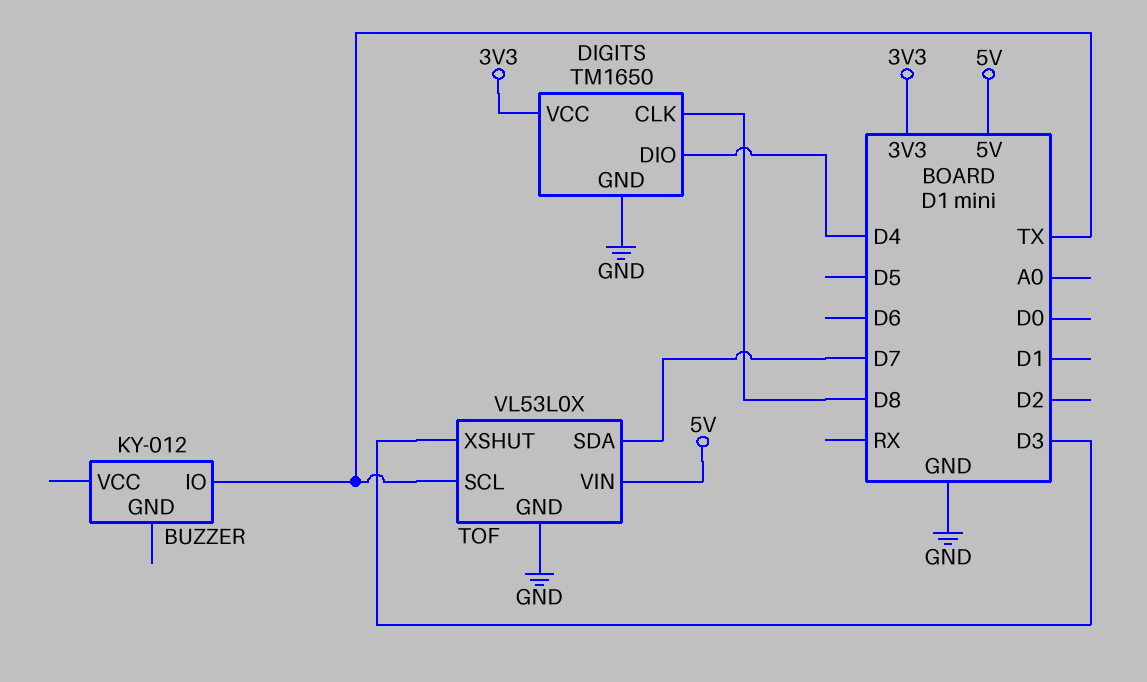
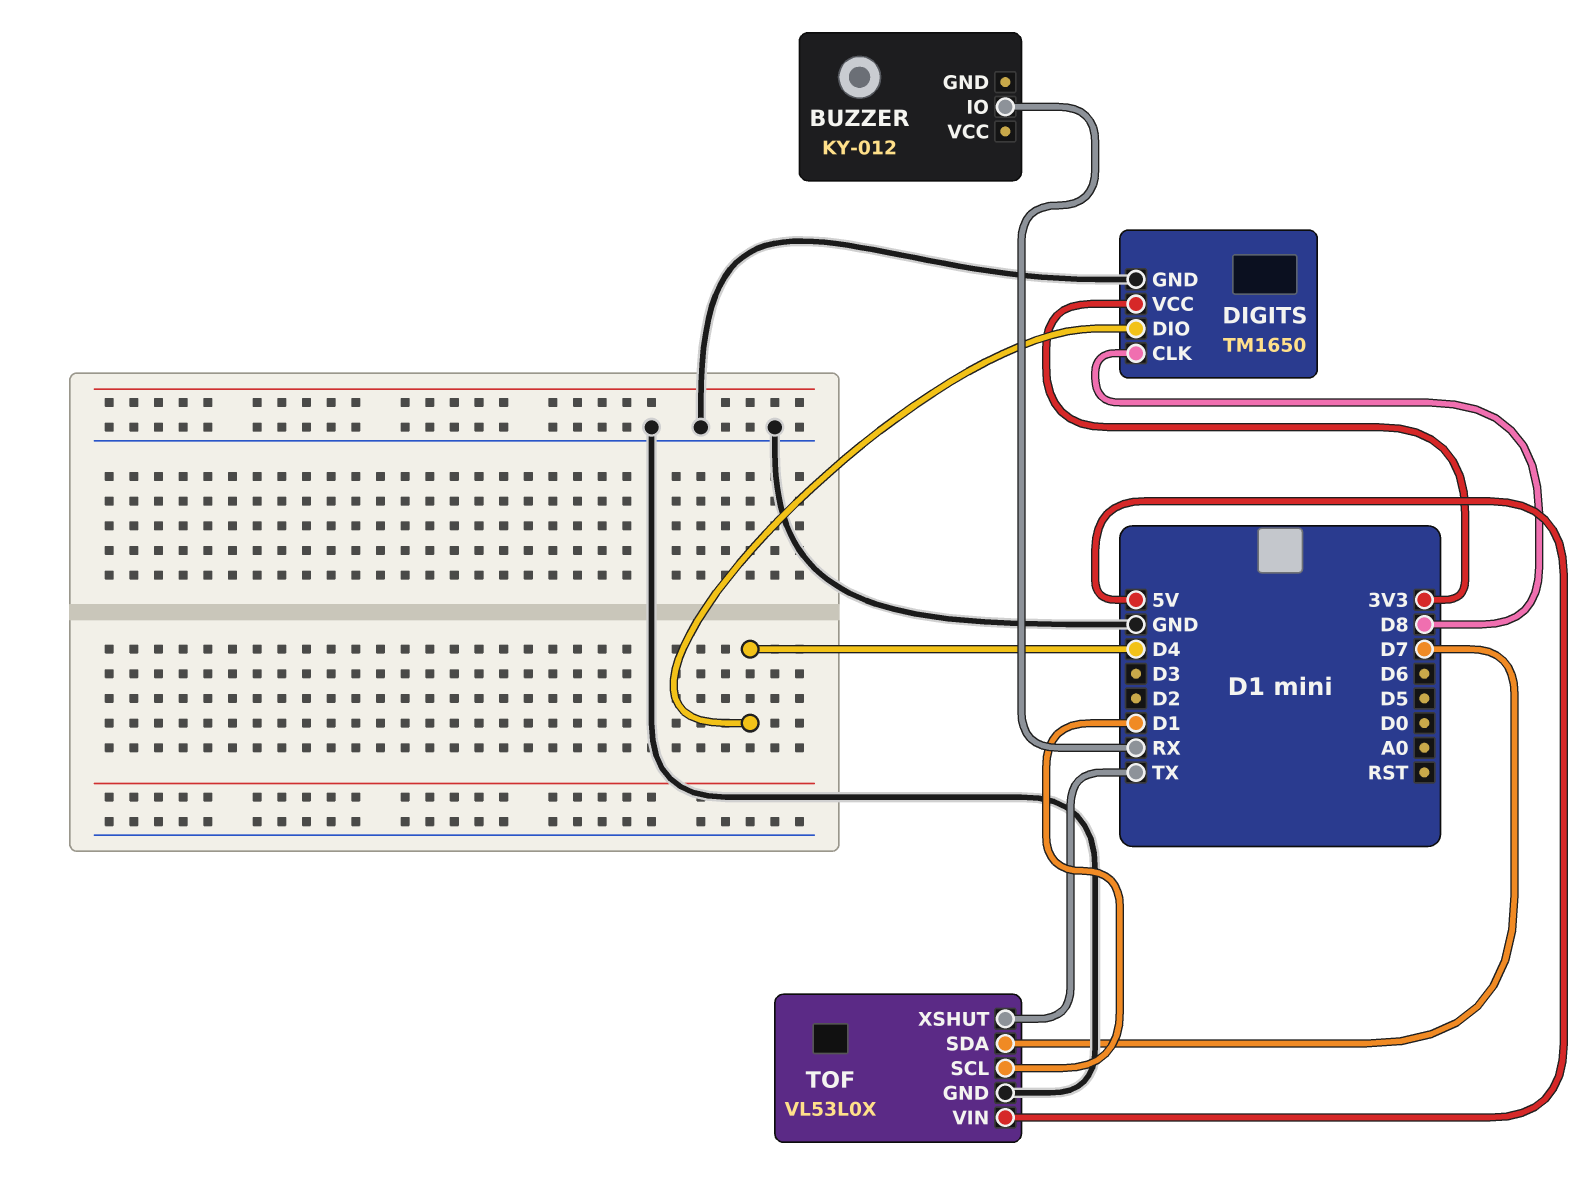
BUZZER pin IO: TX -> RX
TOF pin SCL: TX -> D1
TOF pin XSHUT: D3 -> TX

